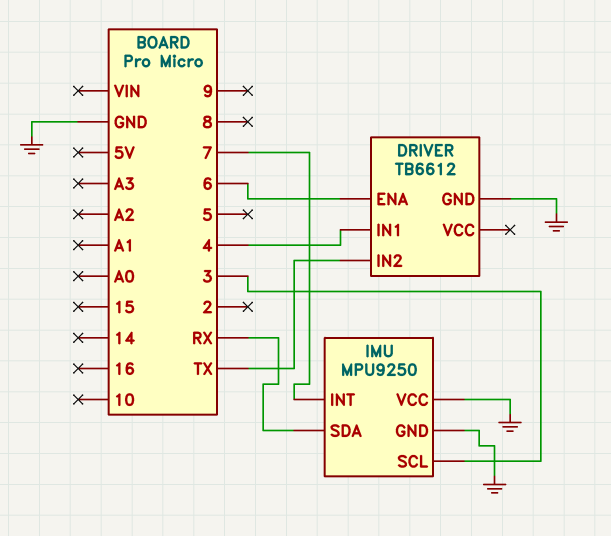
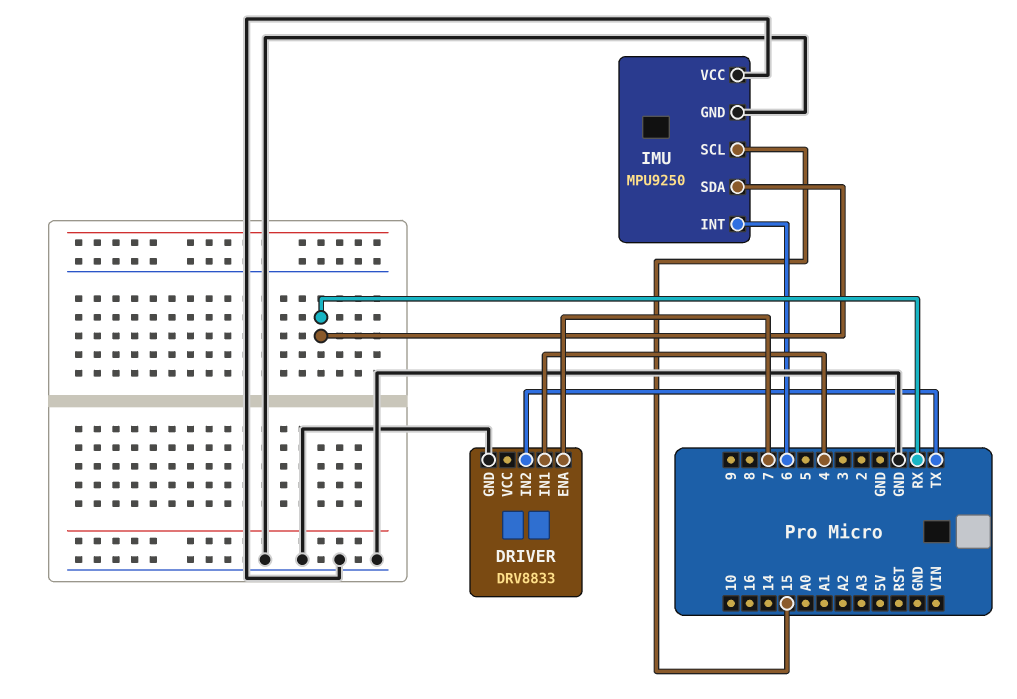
DRIVER: TB6612 -> DRV8833
DRIVER pin ENA: 6 -> 7
IMU pin INT: 7 -> 6
IMU pin SCL: 3 -> 15

